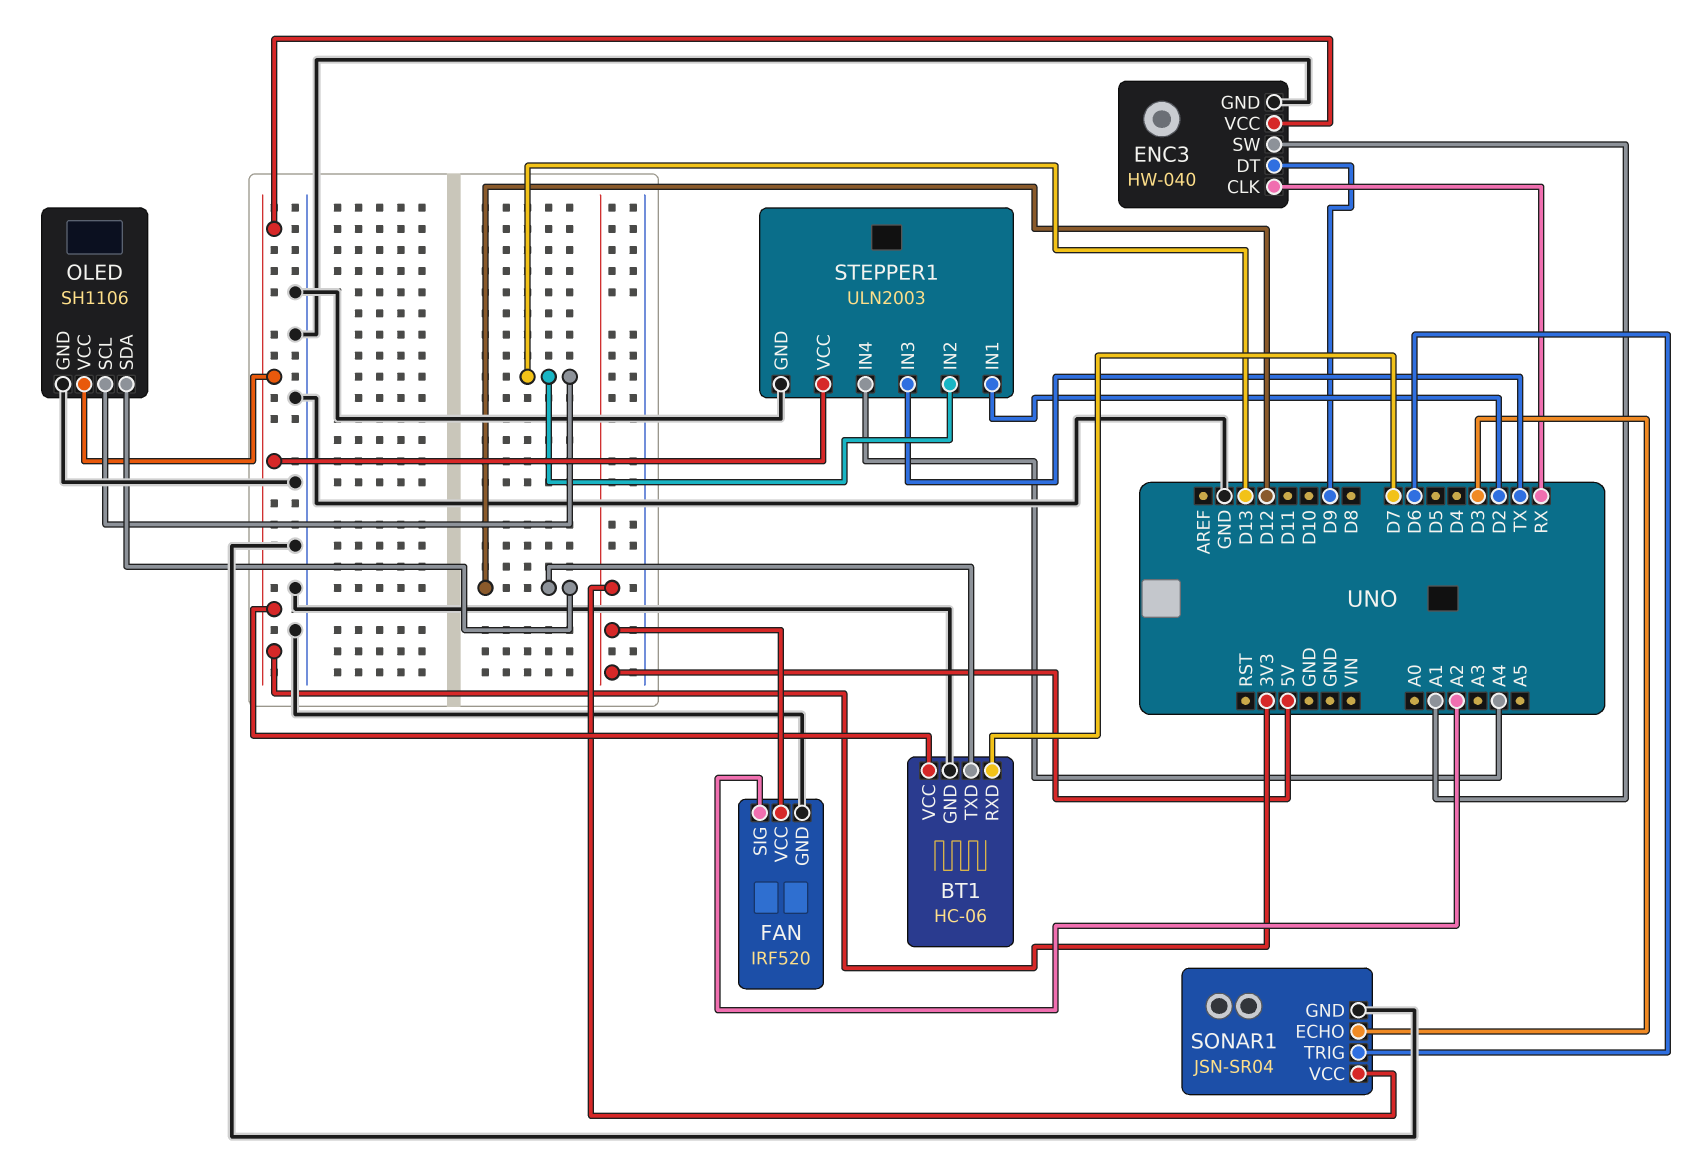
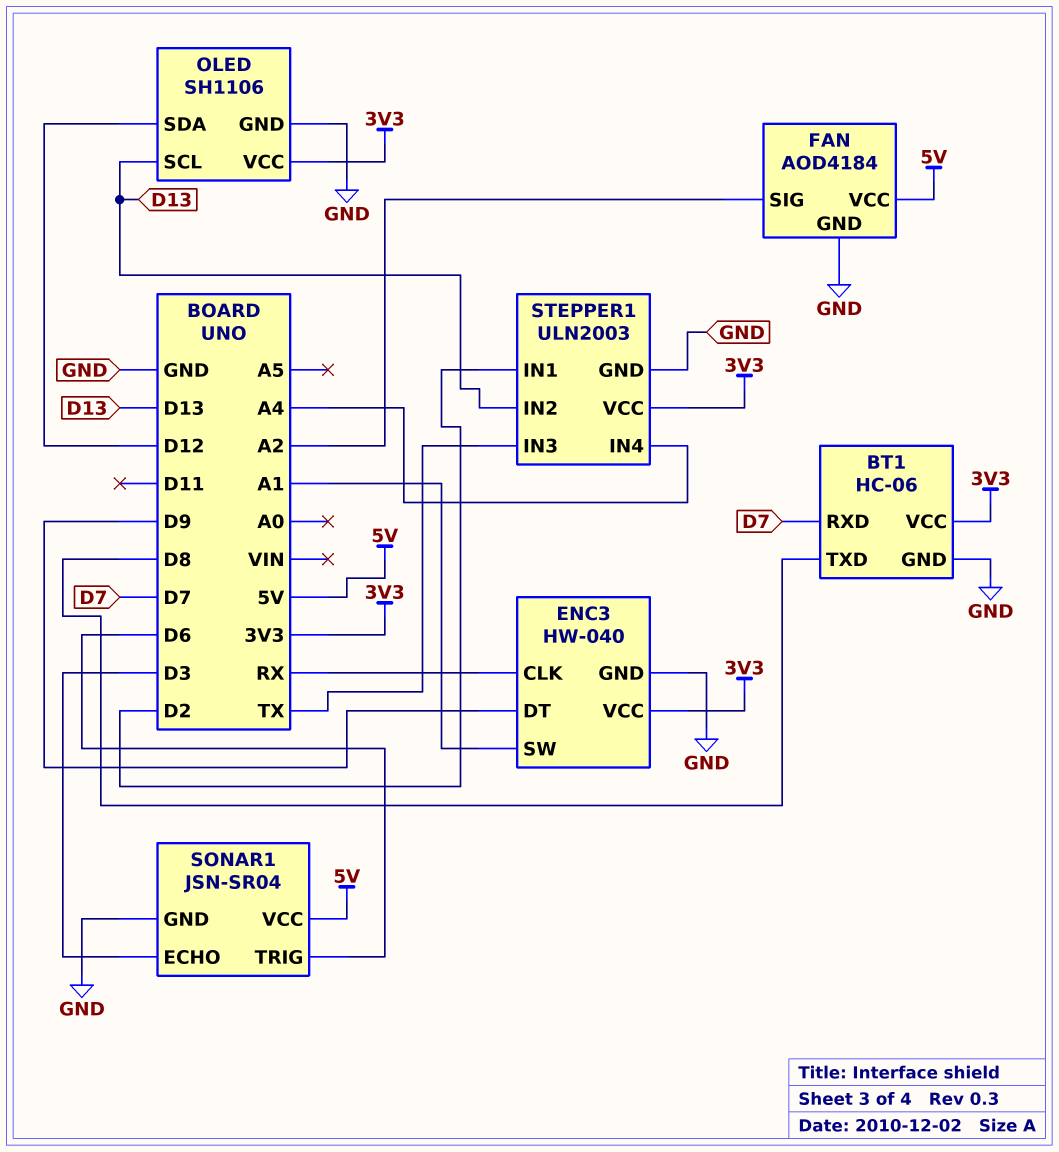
BT1 pin TXD: D12 -> D8
FAN: IRF520 -> AOD4184

